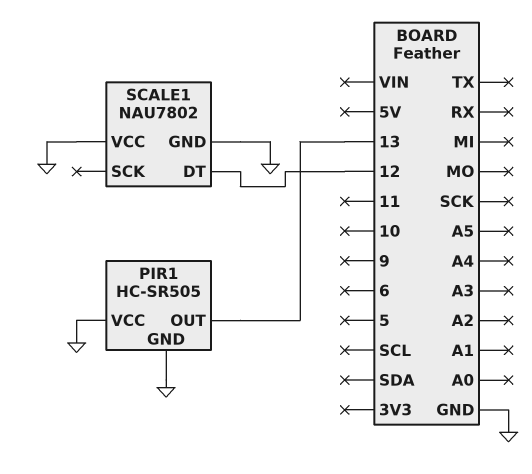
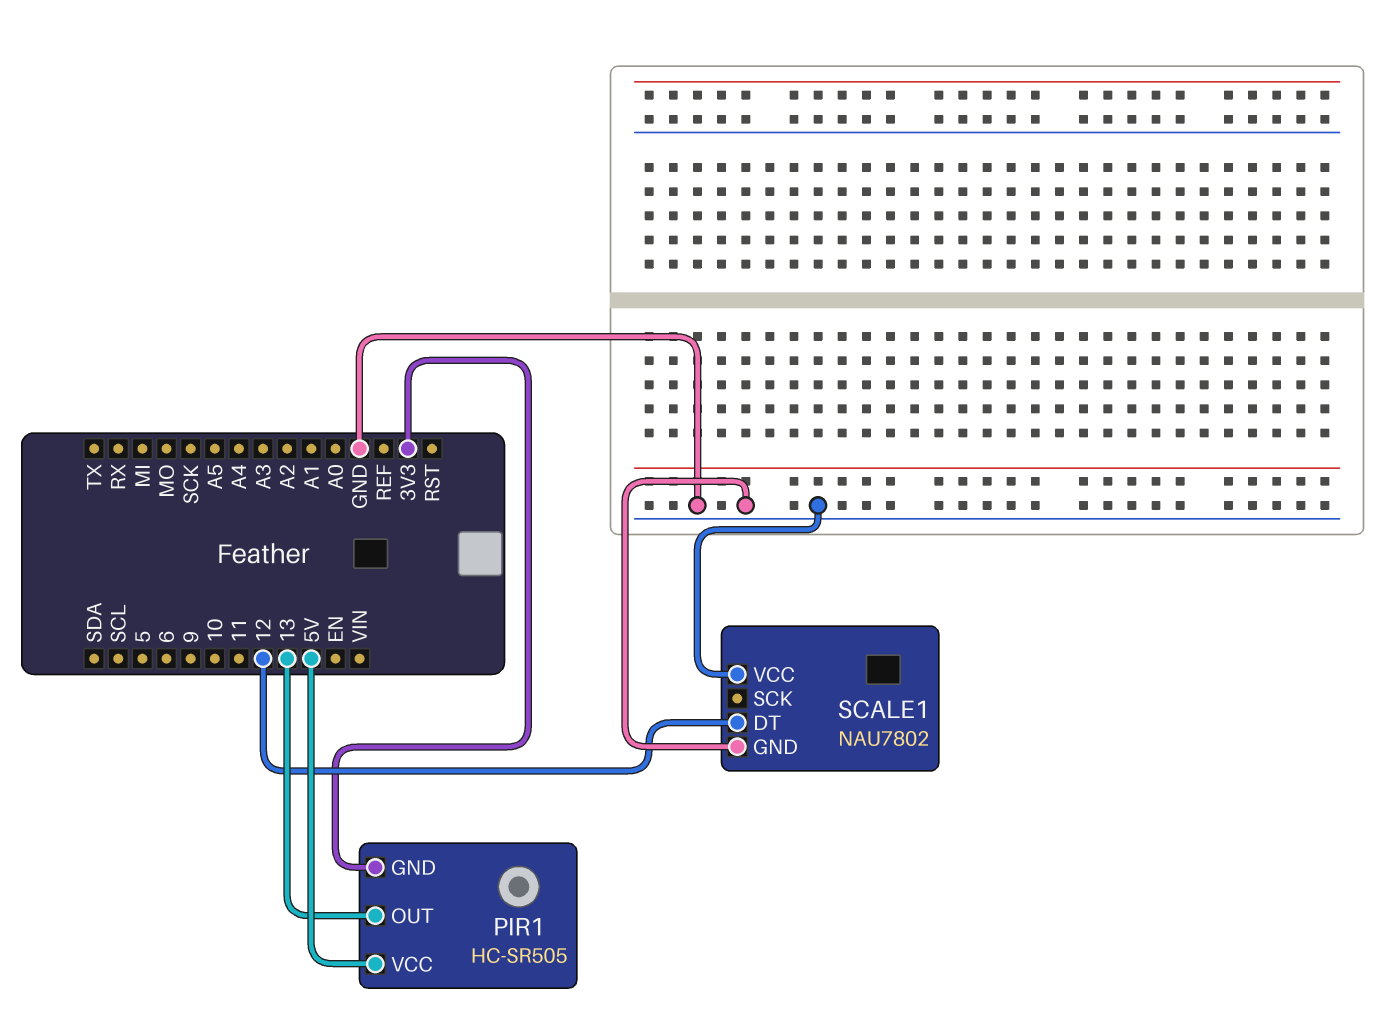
PIR1 pin GND: GND -> 3V3
PIR1 pin VCC: GND -> 5V

